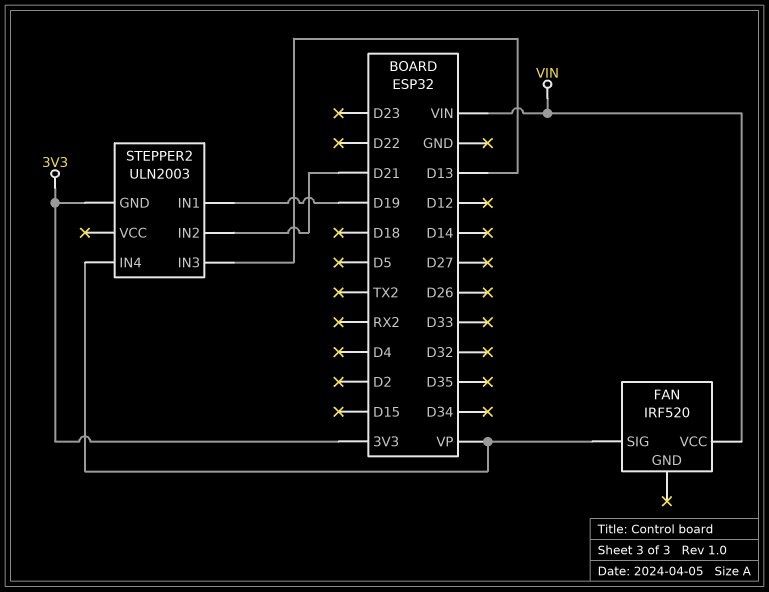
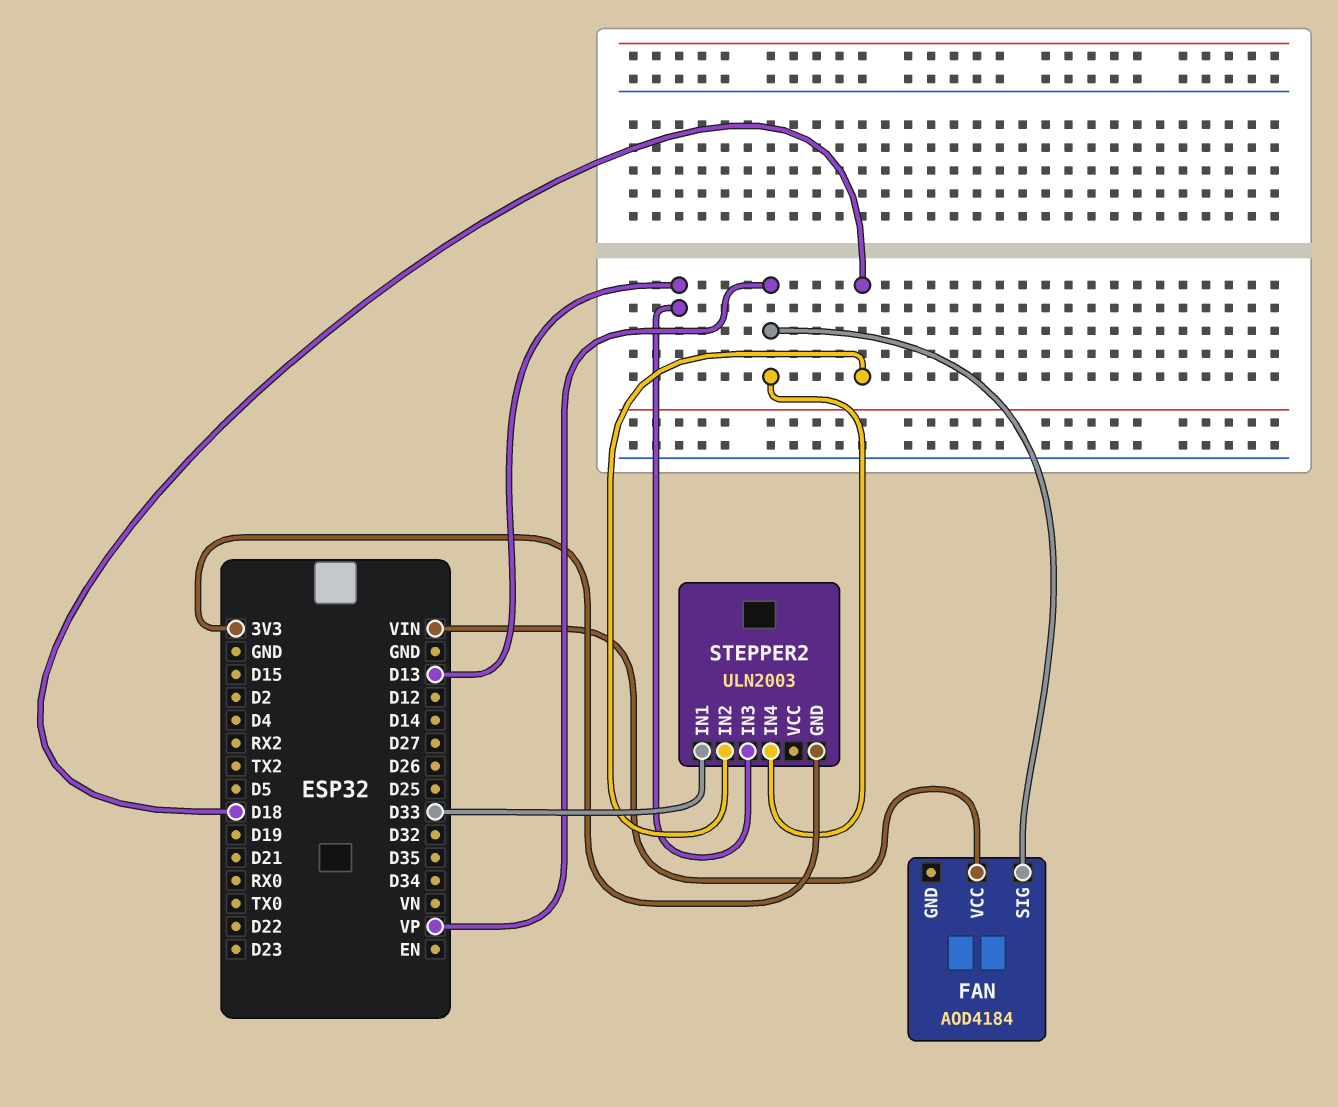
FAN: IRF520 -> AOD4184
STEPPER2 pin IN1: D19 -> D33
STEPPER2 pin IN2: D21 -> D18

